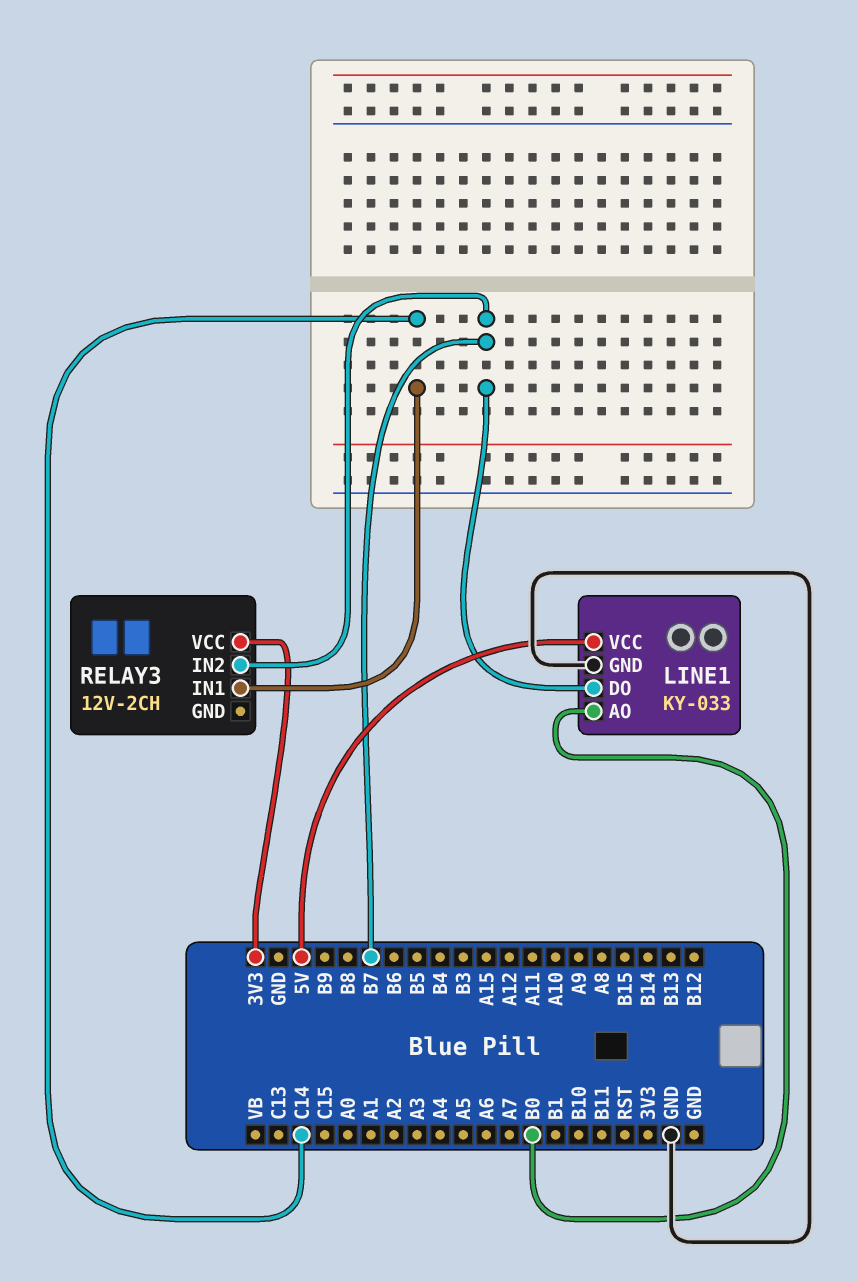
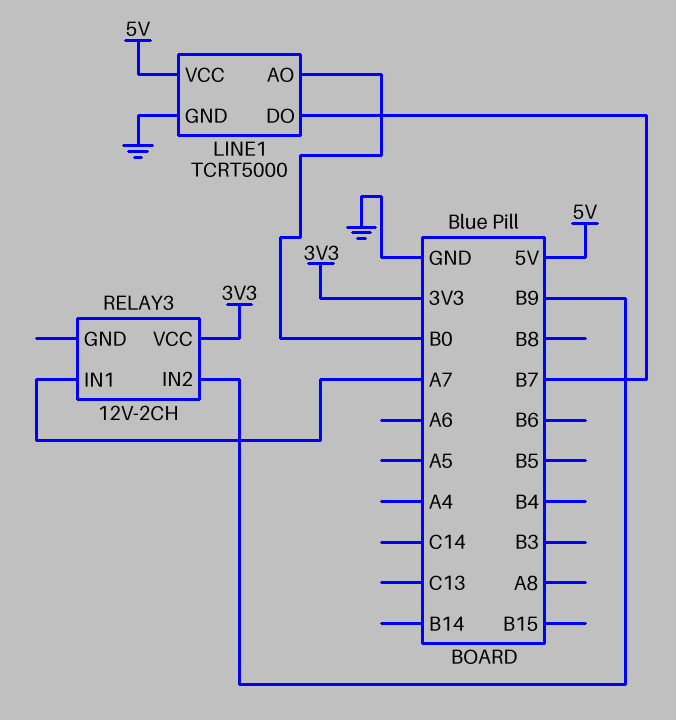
LINE1: KY-033 -> TCRT5000
RELAY3 pin IN1: C14 -> A7
RELAY3 pin IN2: B7 -> B9

